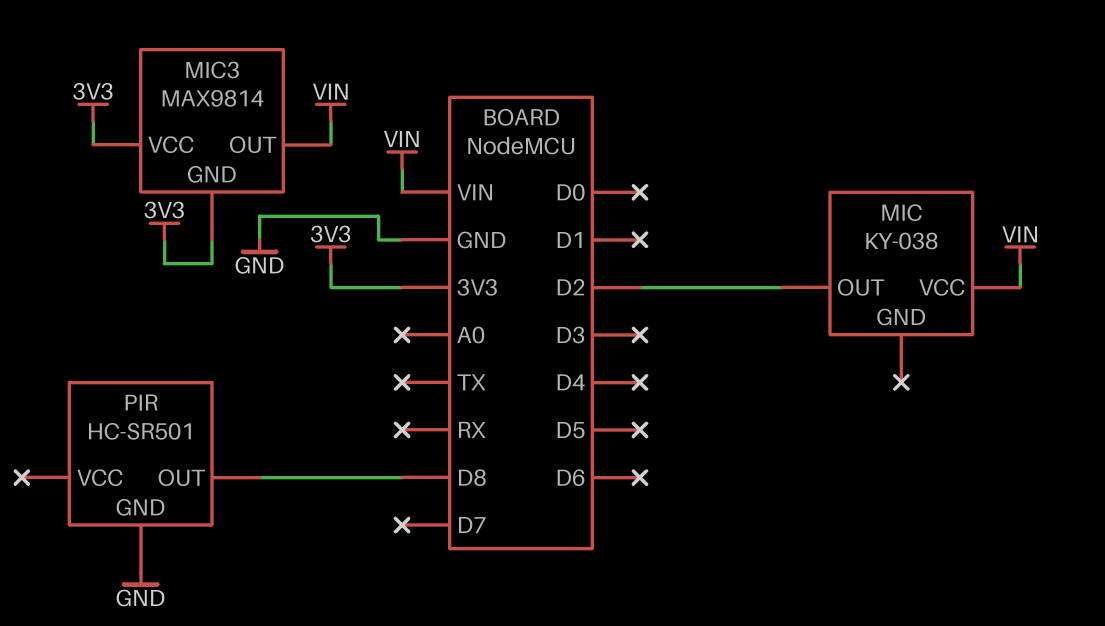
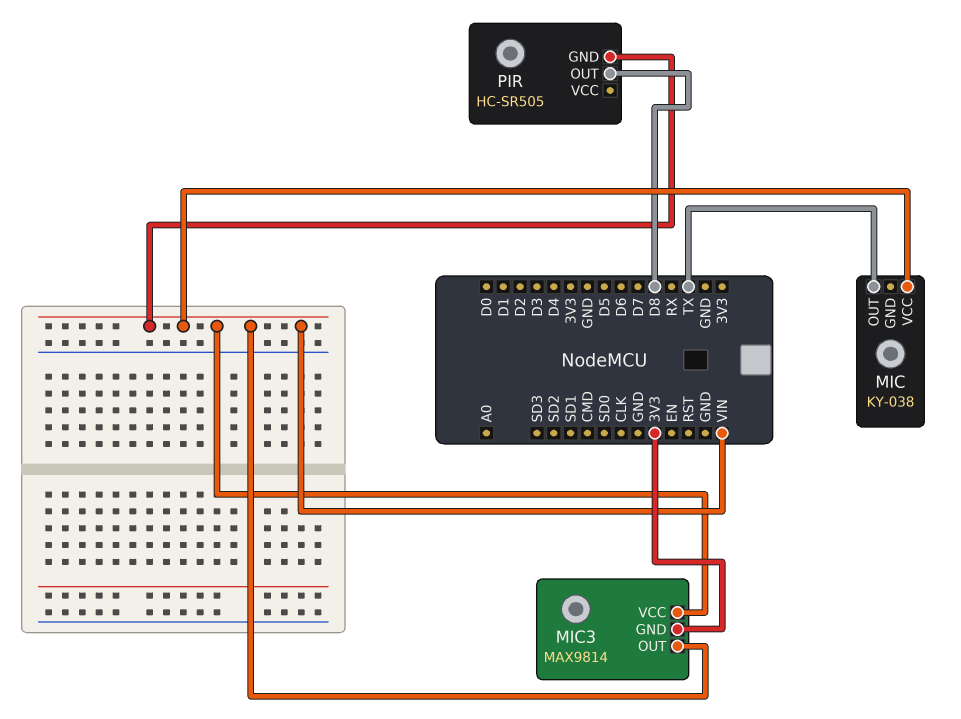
MIC pin OUT: D2 -> TX
MIC3 pin VCC: 3V3 -> VIN
PIR: HC-SR501 -> HC-SR505
PIR pin GND: GND -> VIN

